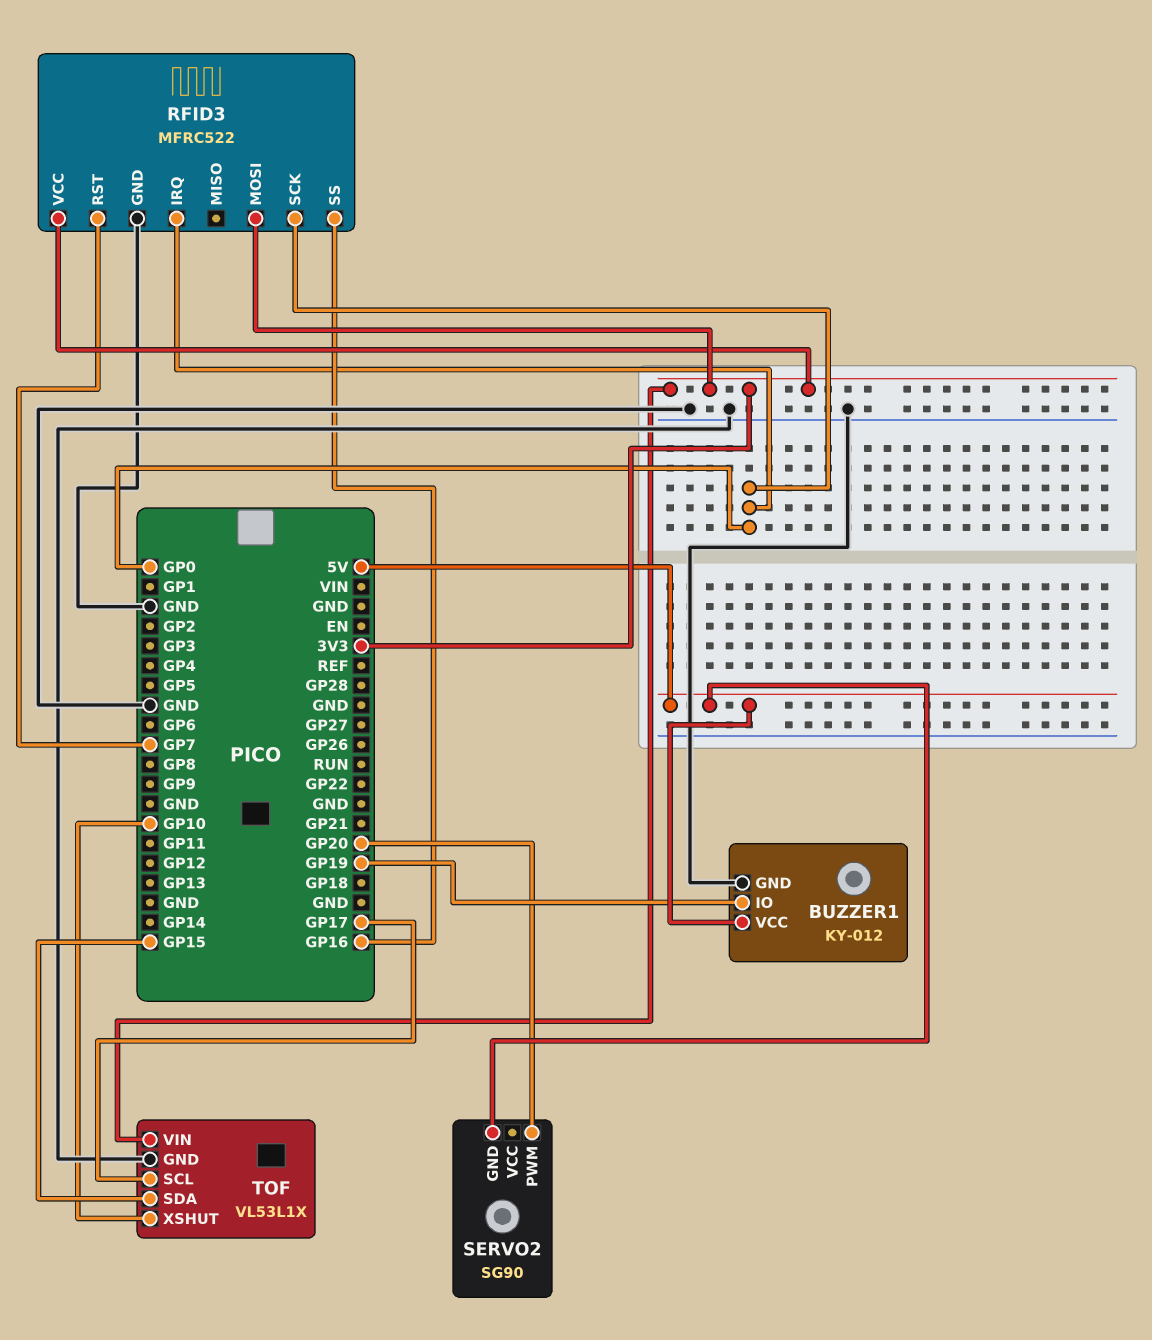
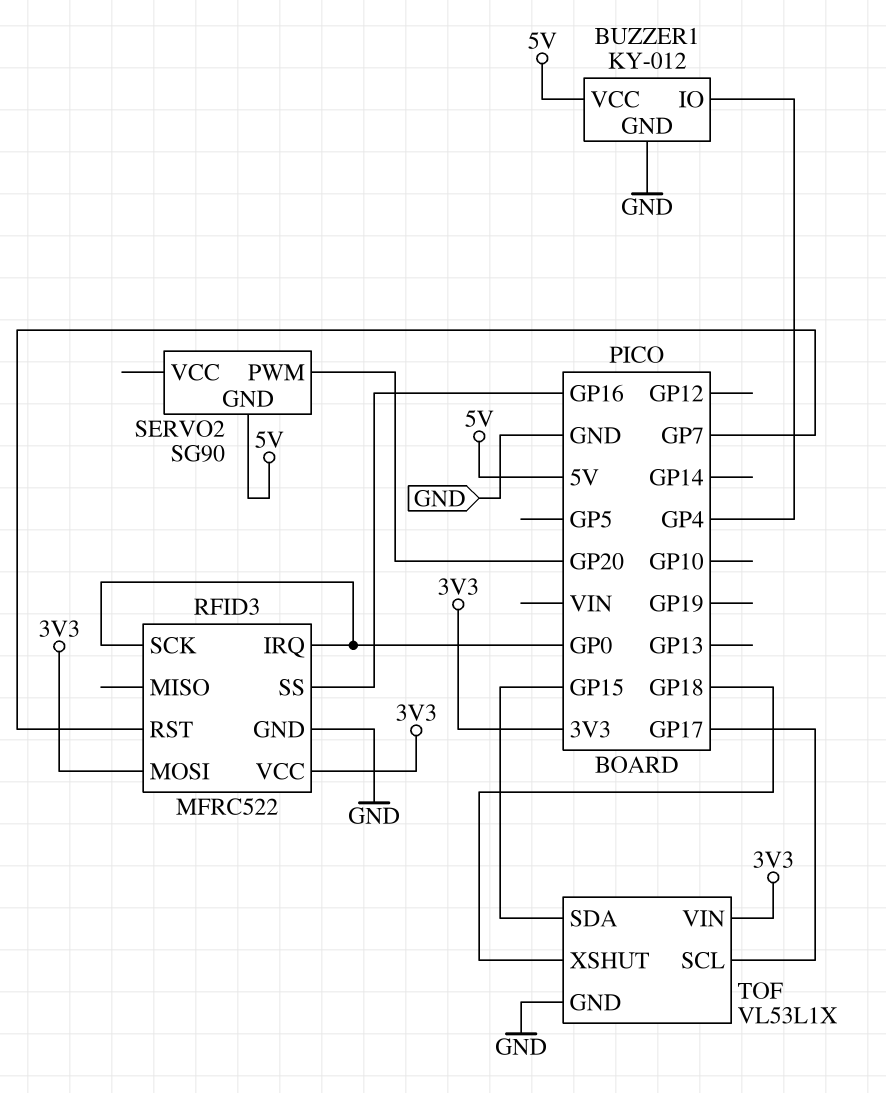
BUZZER1 pin IO: GP19 -> GP4
TOF pin XSHUT: GP10 -> GP18

